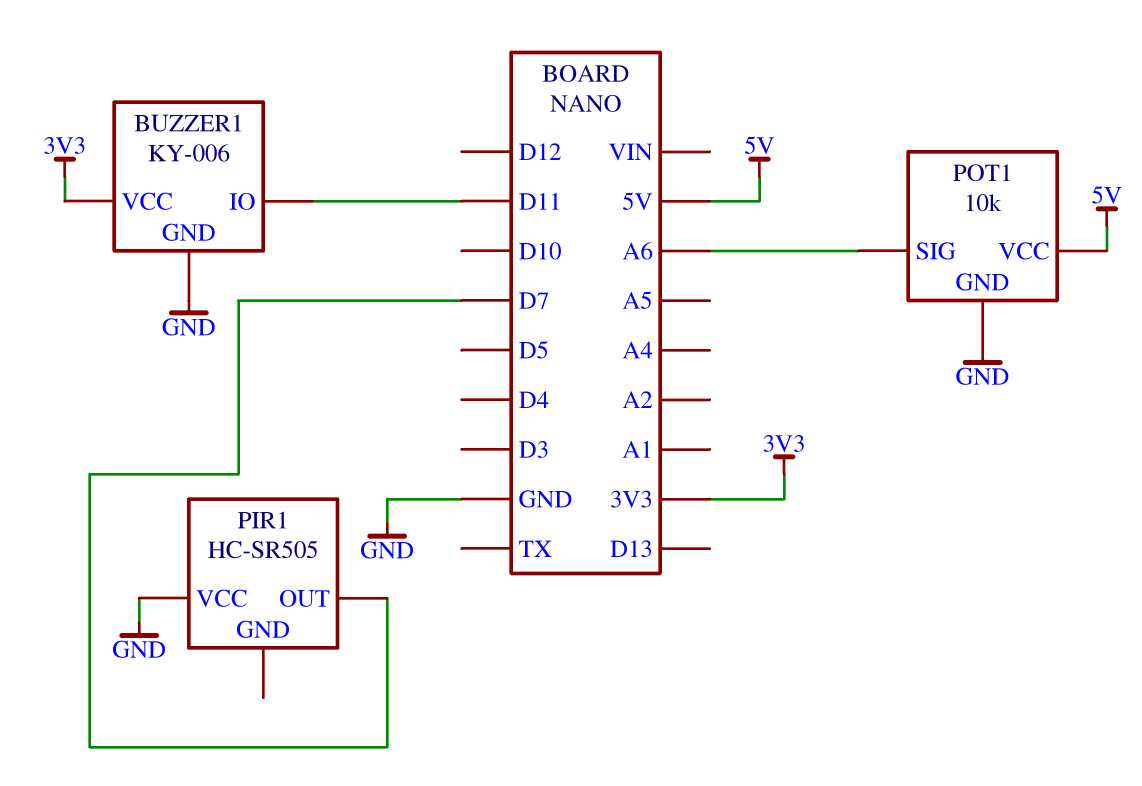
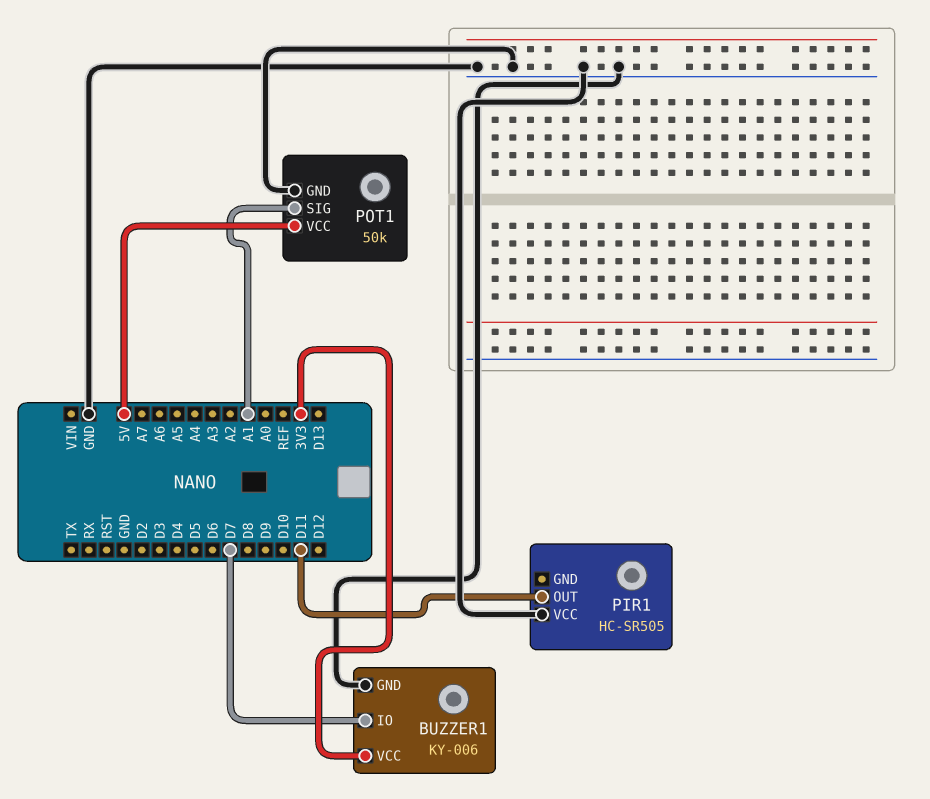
BUZZER1 pin IO: D11 -> D7
PIR1 pin OUT: D7 -> D11
POT1: 10k -> 50k
POT1 pin SIG: A6 -> A1

